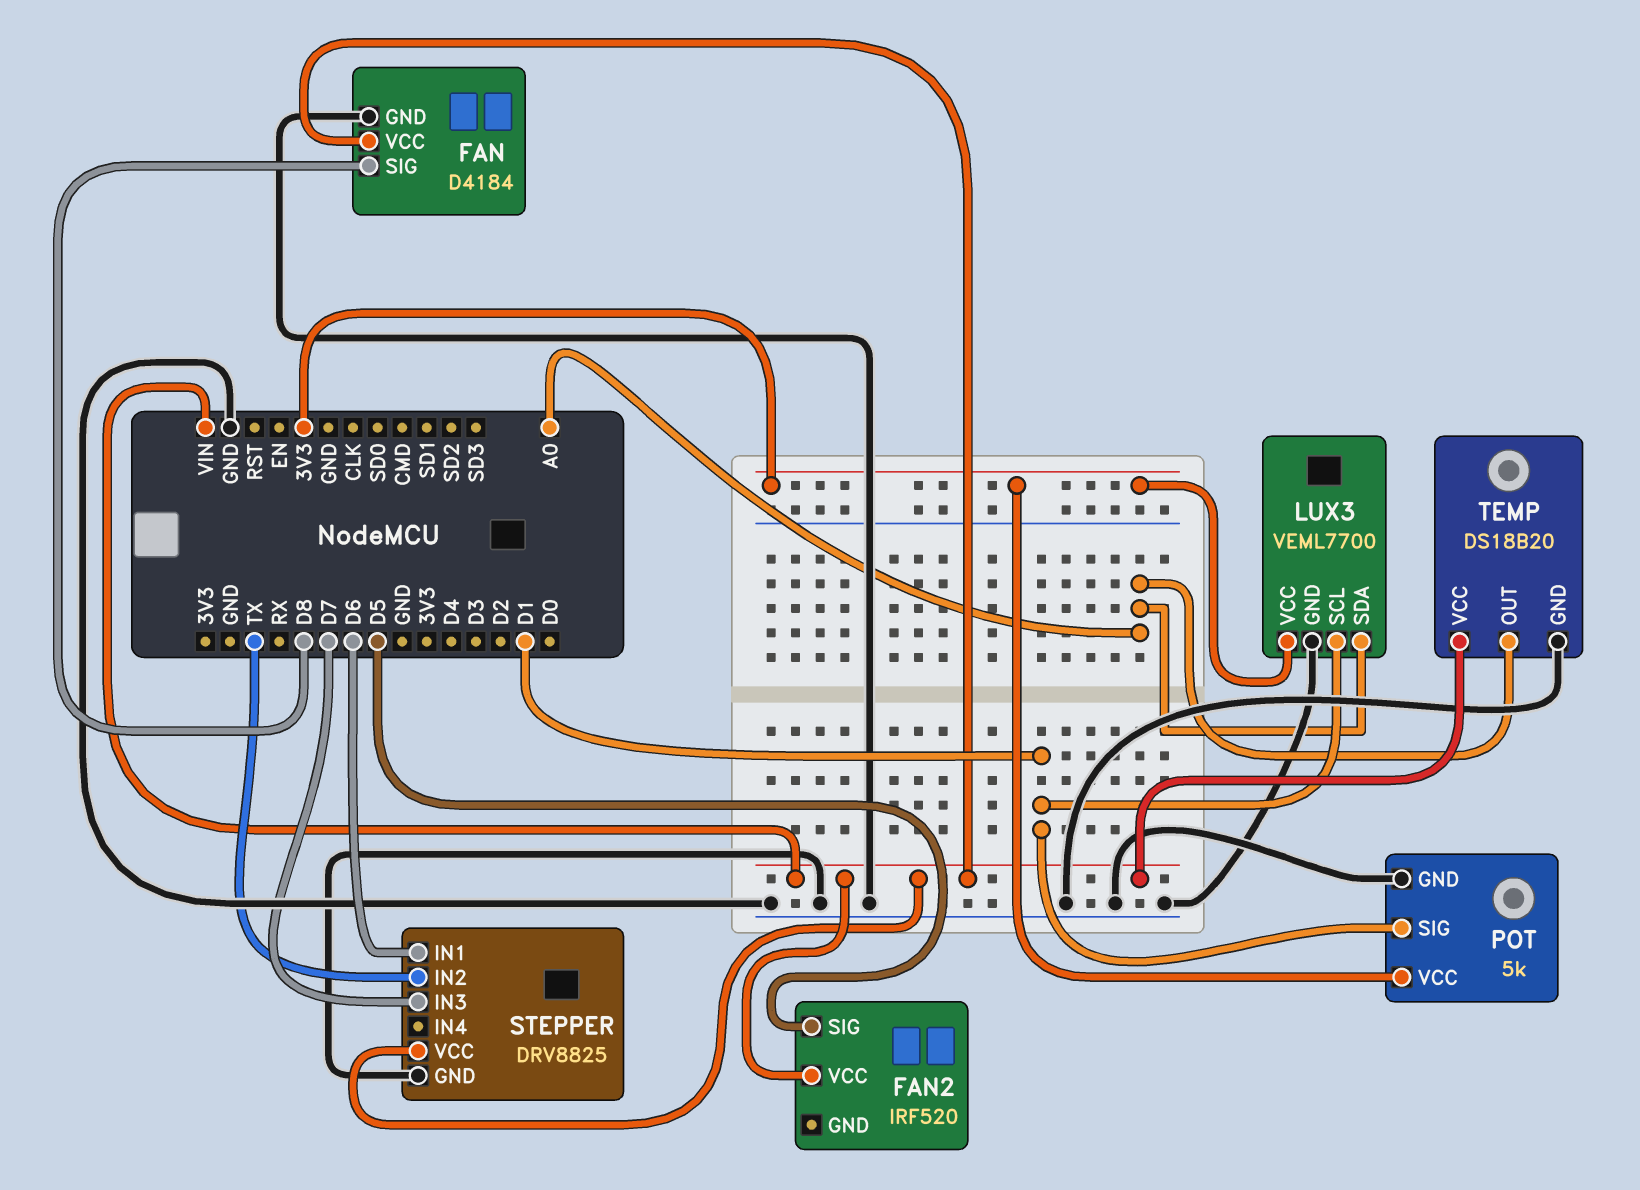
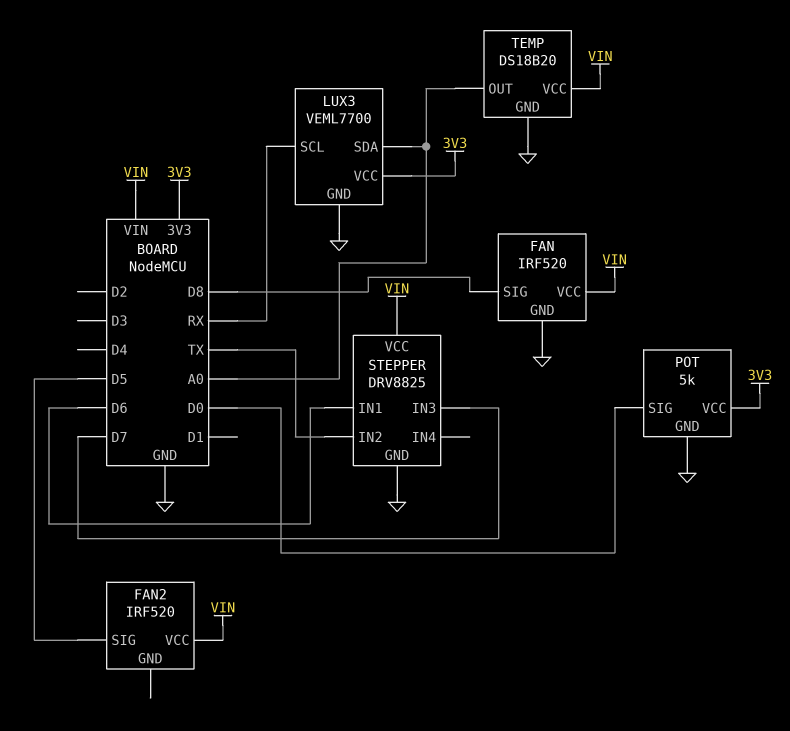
FAN: D4184 -> IRF520
LUX3 pin SCL: D1 -> RX
POT pin SIG: D1 -> D0

